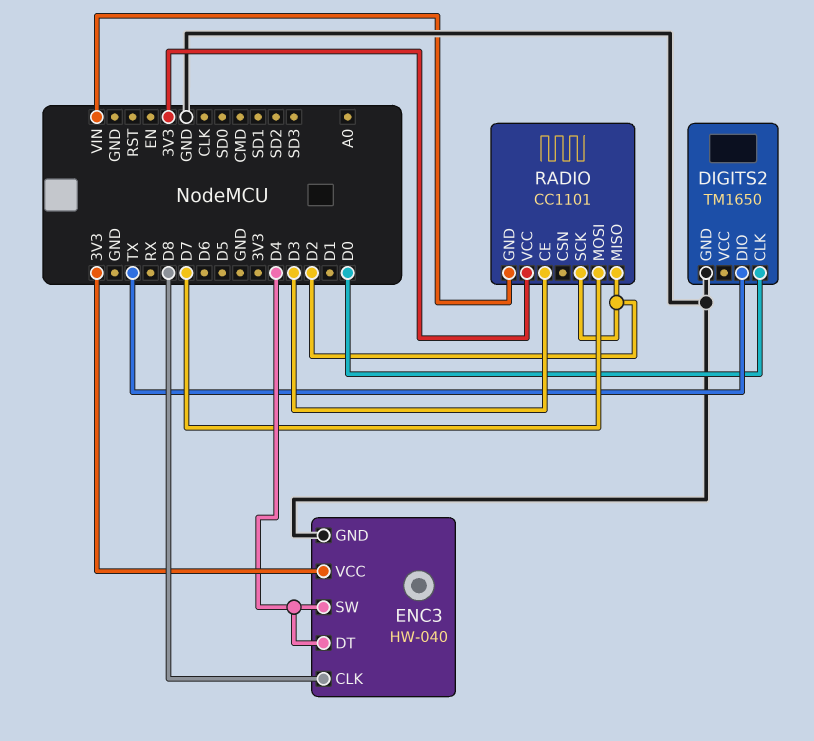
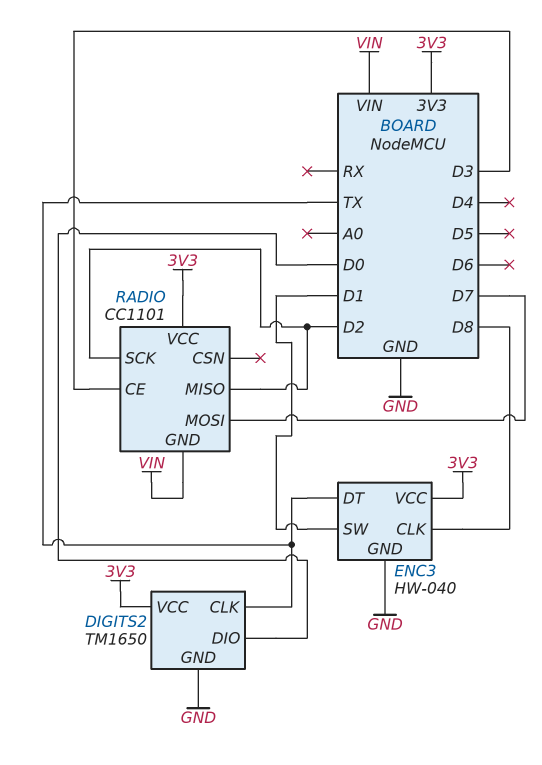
DIGITS2 pin CLK: D0 -> TX
DIGITS2 pin DIO: TX -> D0
DIGITS2 pin VCC: none -> 3V3
ENC3 pin DT: D4 -> TX
ENC3 pin SW: D4 -> D1

